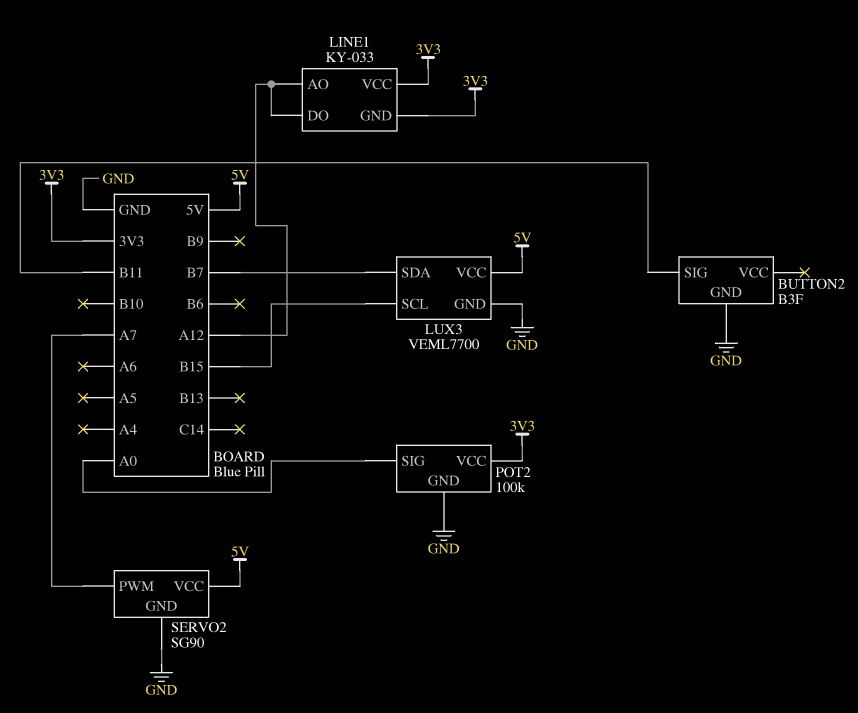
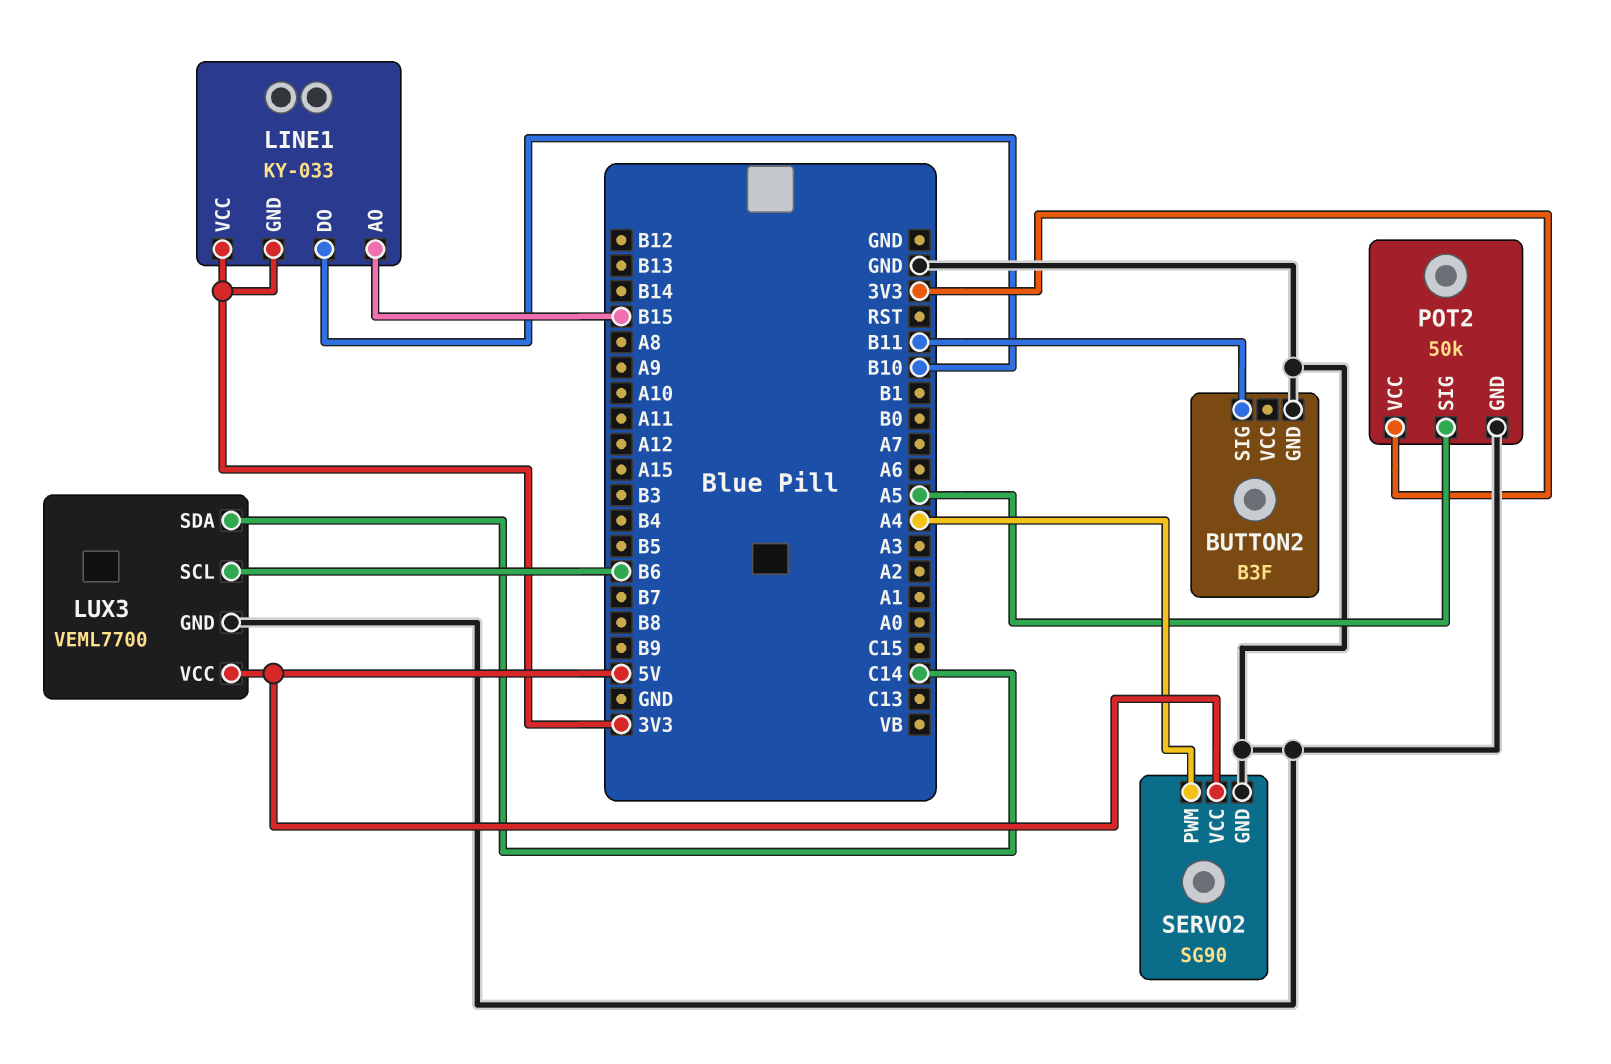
LINE1 pin AO: A12 -> B15
LINE1 pin DO: A12 -> B10
LUX3 pin SCL: B15 -> B6
LUX3 pin SDA: B7 -> C14
POT2: 100k -> 50k
POT2 pin SIG: A0 -> A5
SERVO2 pin PWM: A7 -> A4

